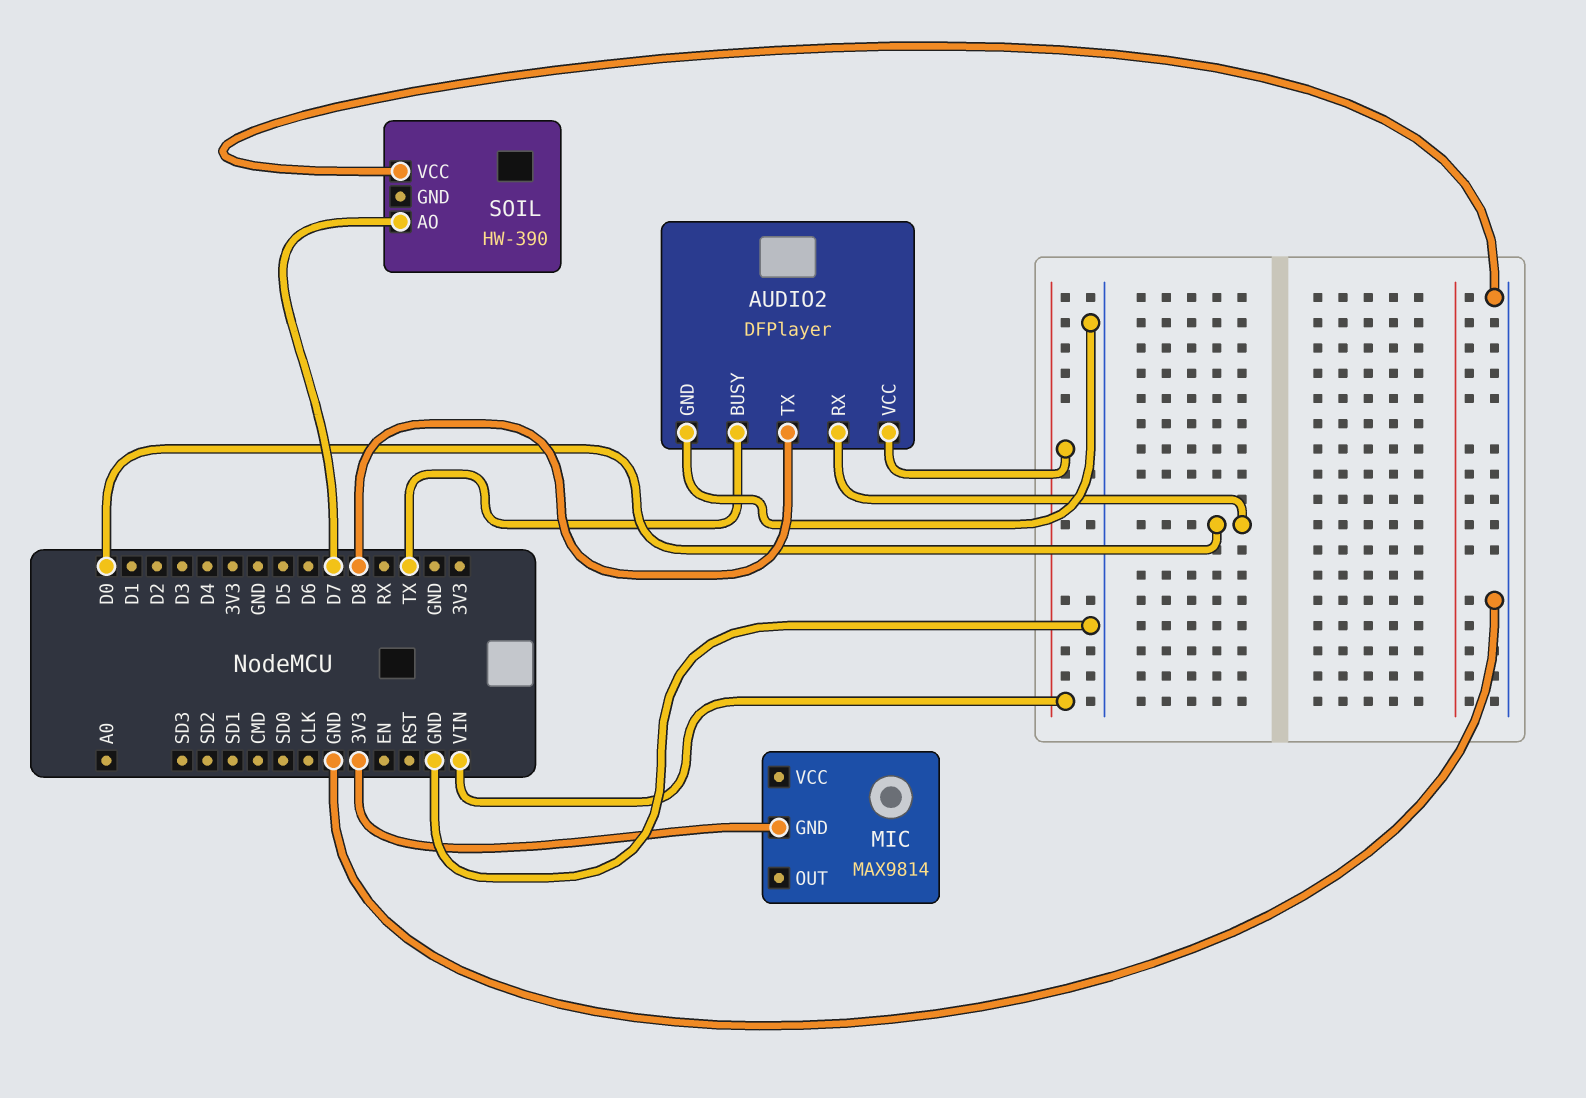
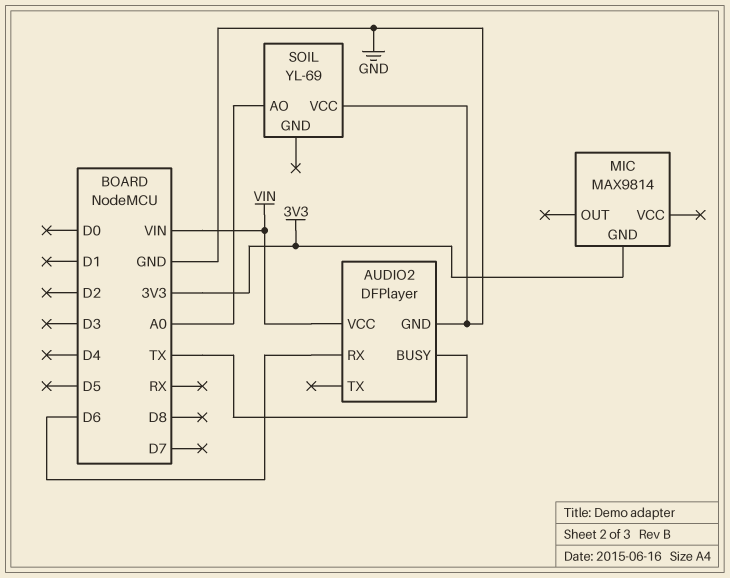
AUDIO2 pin RX: D0 -> D6
AUDIO2 pin TX: D8 -> none
SOIL: HW-390 -> YL-69
SOIL pin AO: D7 -> A0

